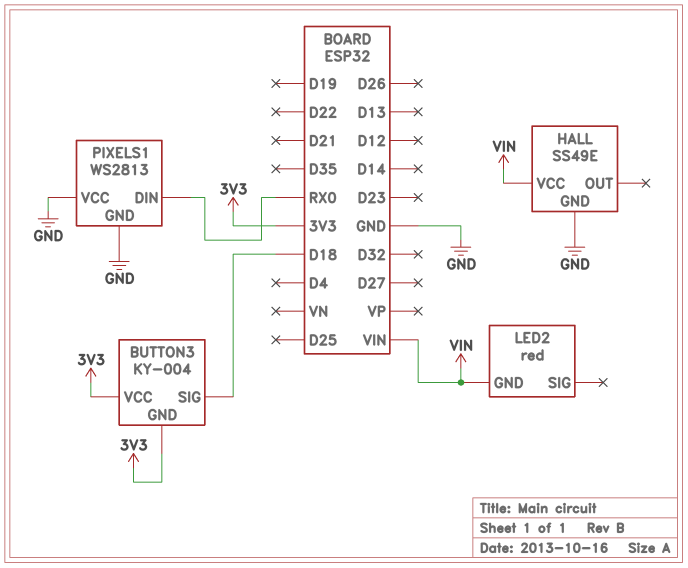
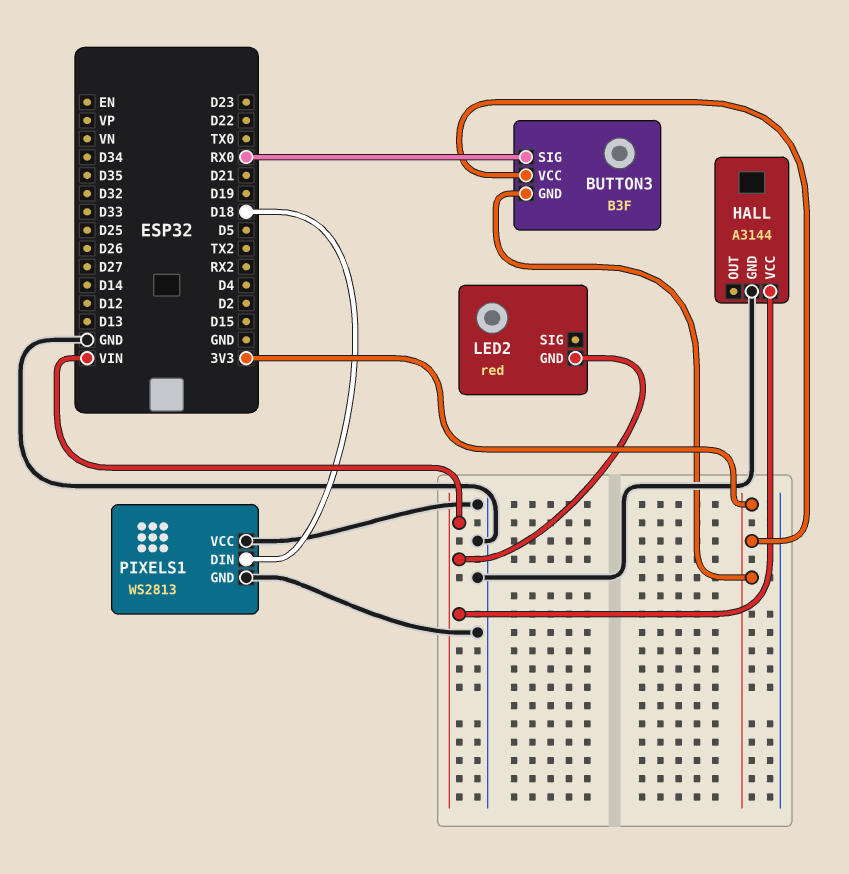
BUTTON3: KY-004 -> B3F
BUTTON3 pin SIG: D18 -> RX0
HALL: SS49E -> A3144
PIXELS1 pin DIN: RX0 -> D18

